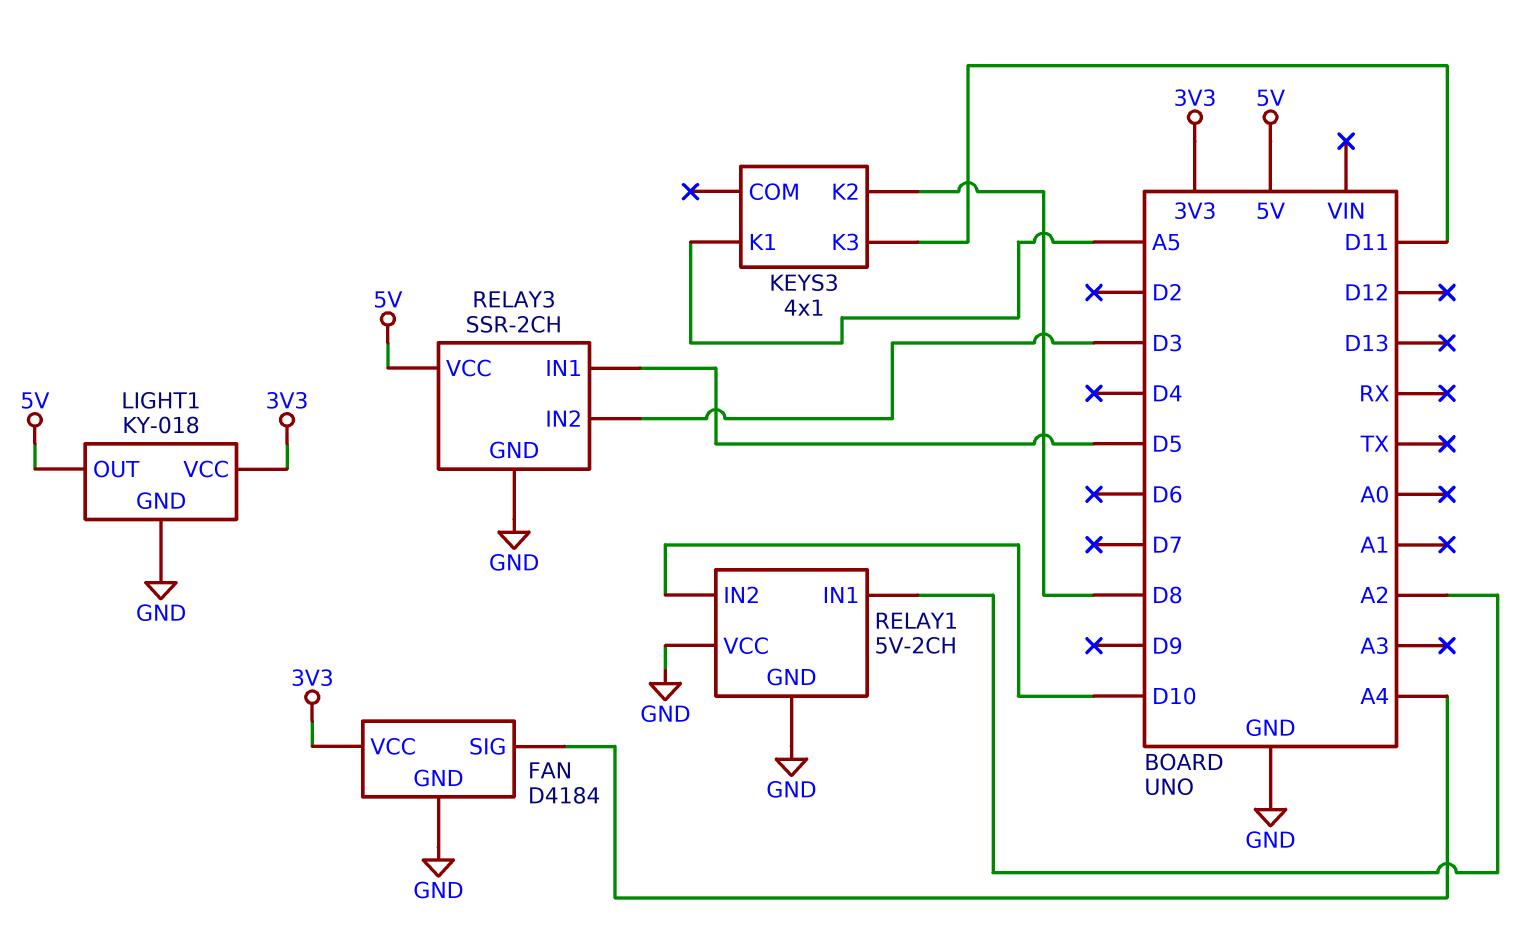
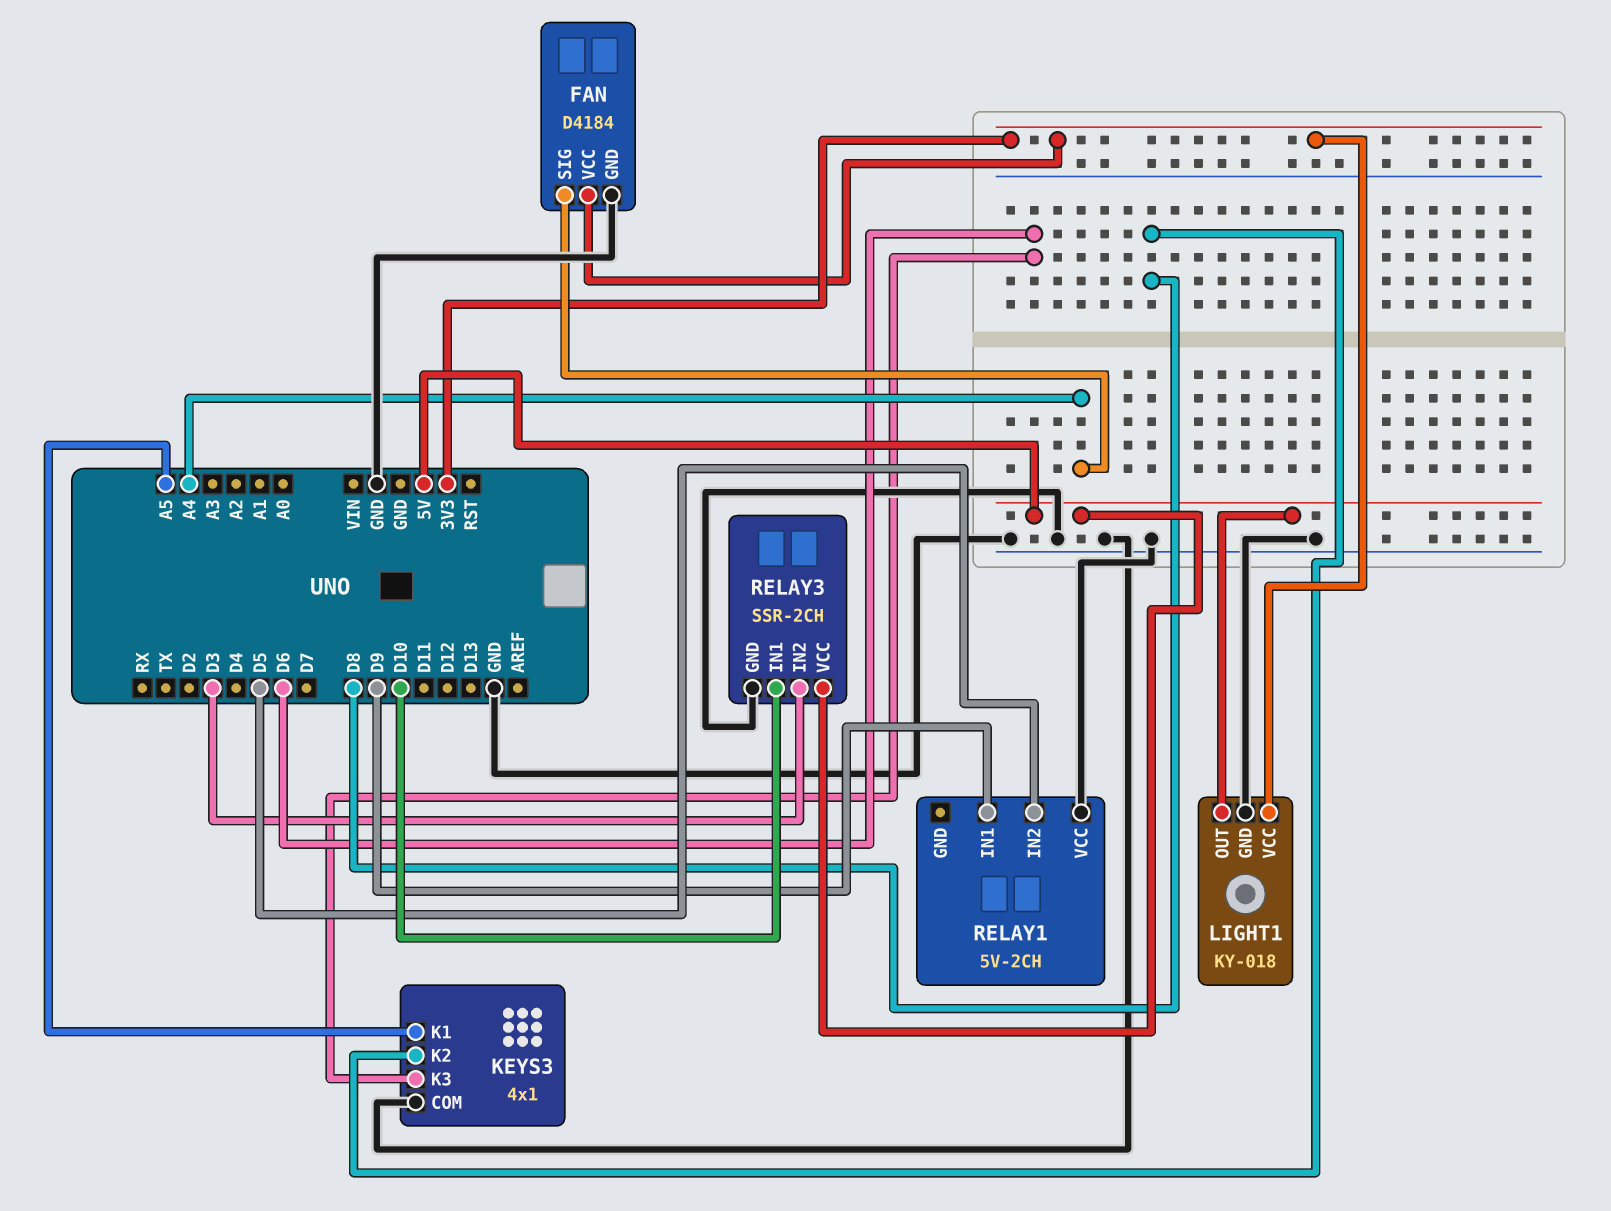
KEYS3 pin COM: none -> GND
KEYS3 pin K3: D11 -> D6
RELAY1 pin GND: GND -> none
RELAY1 pin IN1: A2 -> D9
RELAY1 pin IN2: D10 -> D5
RELAY3 pin IN1: D5 -> D10

